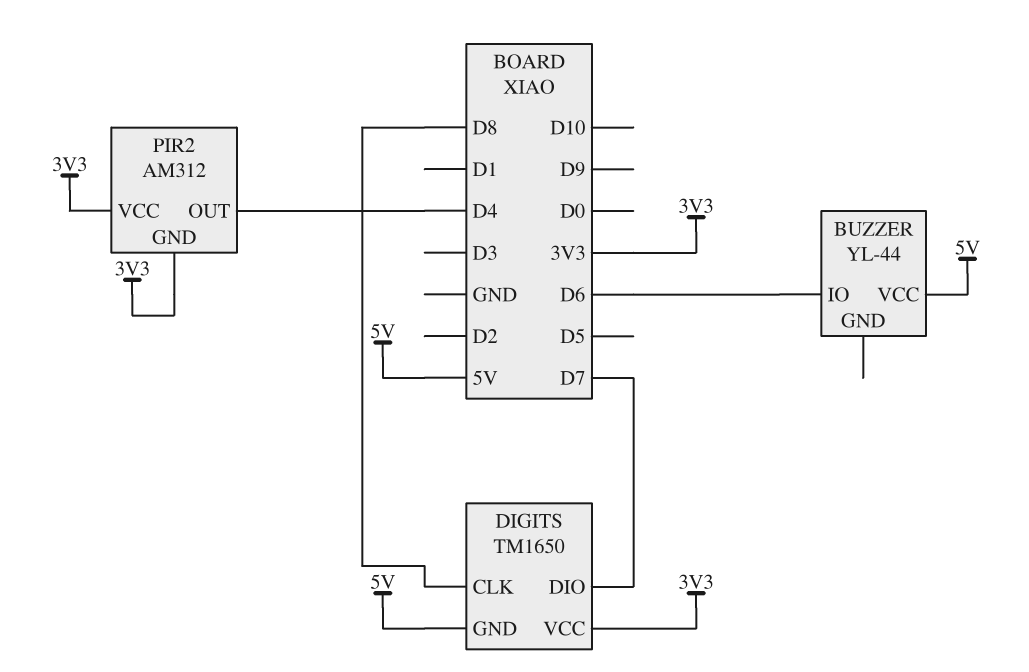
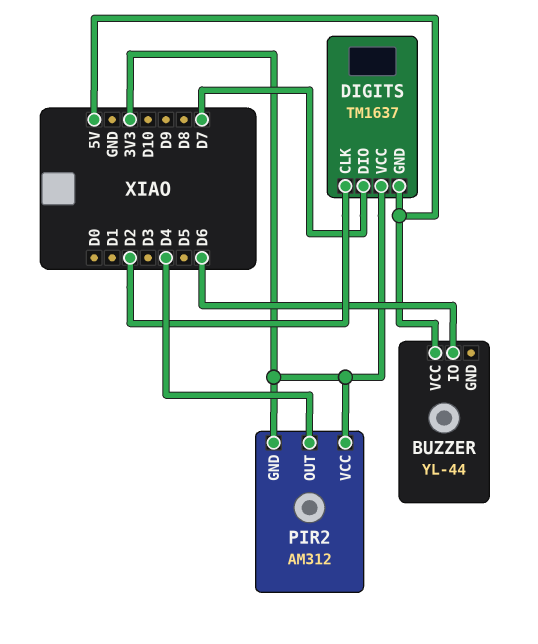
DIGITS: TM1650 -> TM1637
DIGITS pin CLK: D8 -> D2

